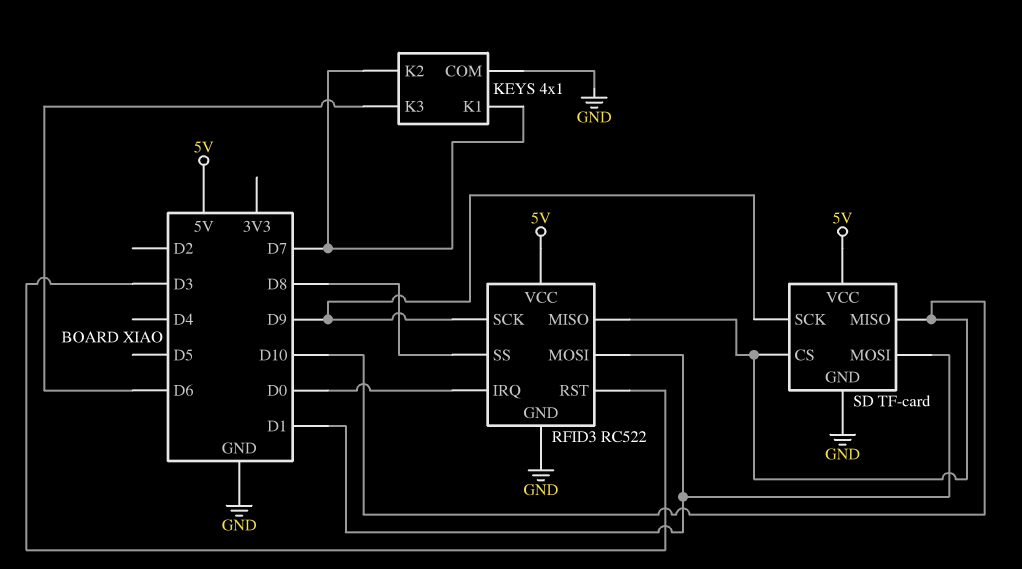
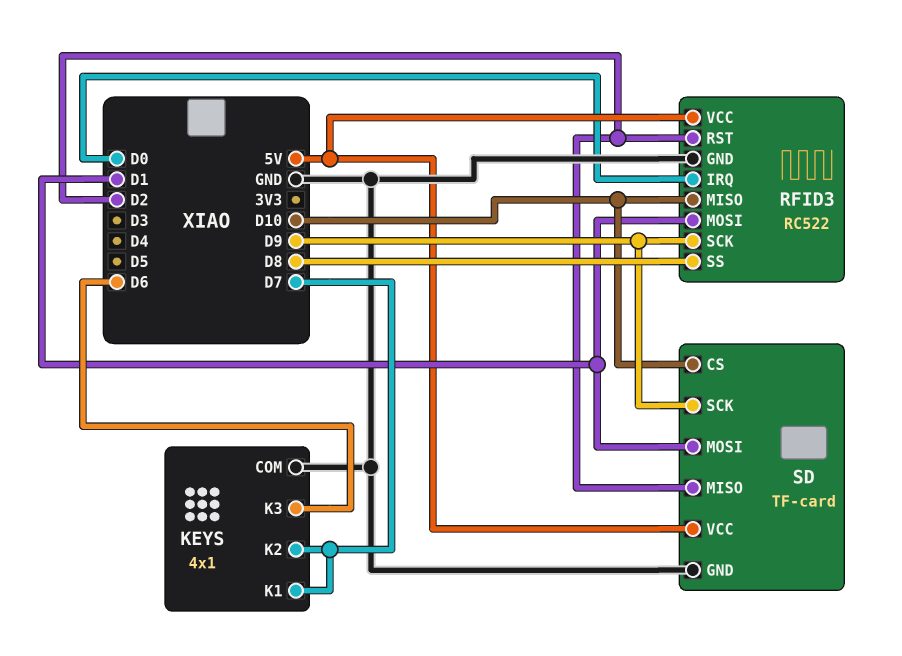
RFID3 pin RST: D3 -> D2
SD pin MISO: D10 -> D2

